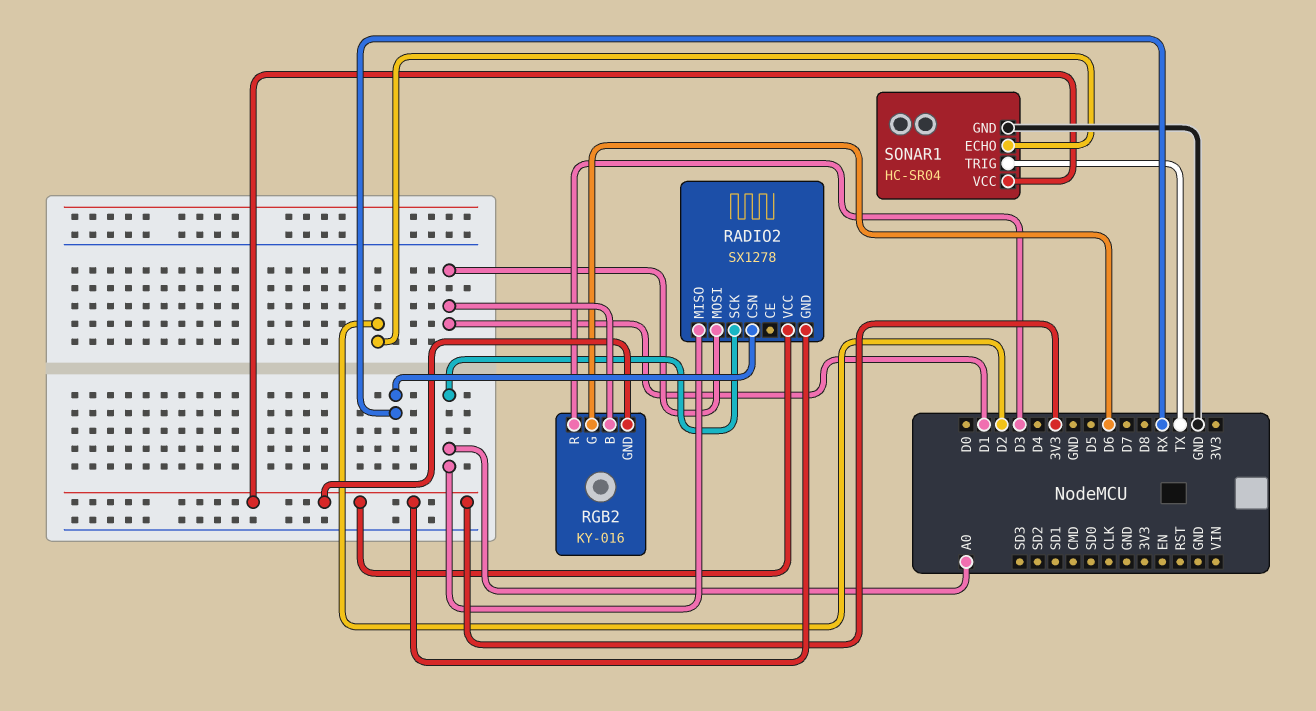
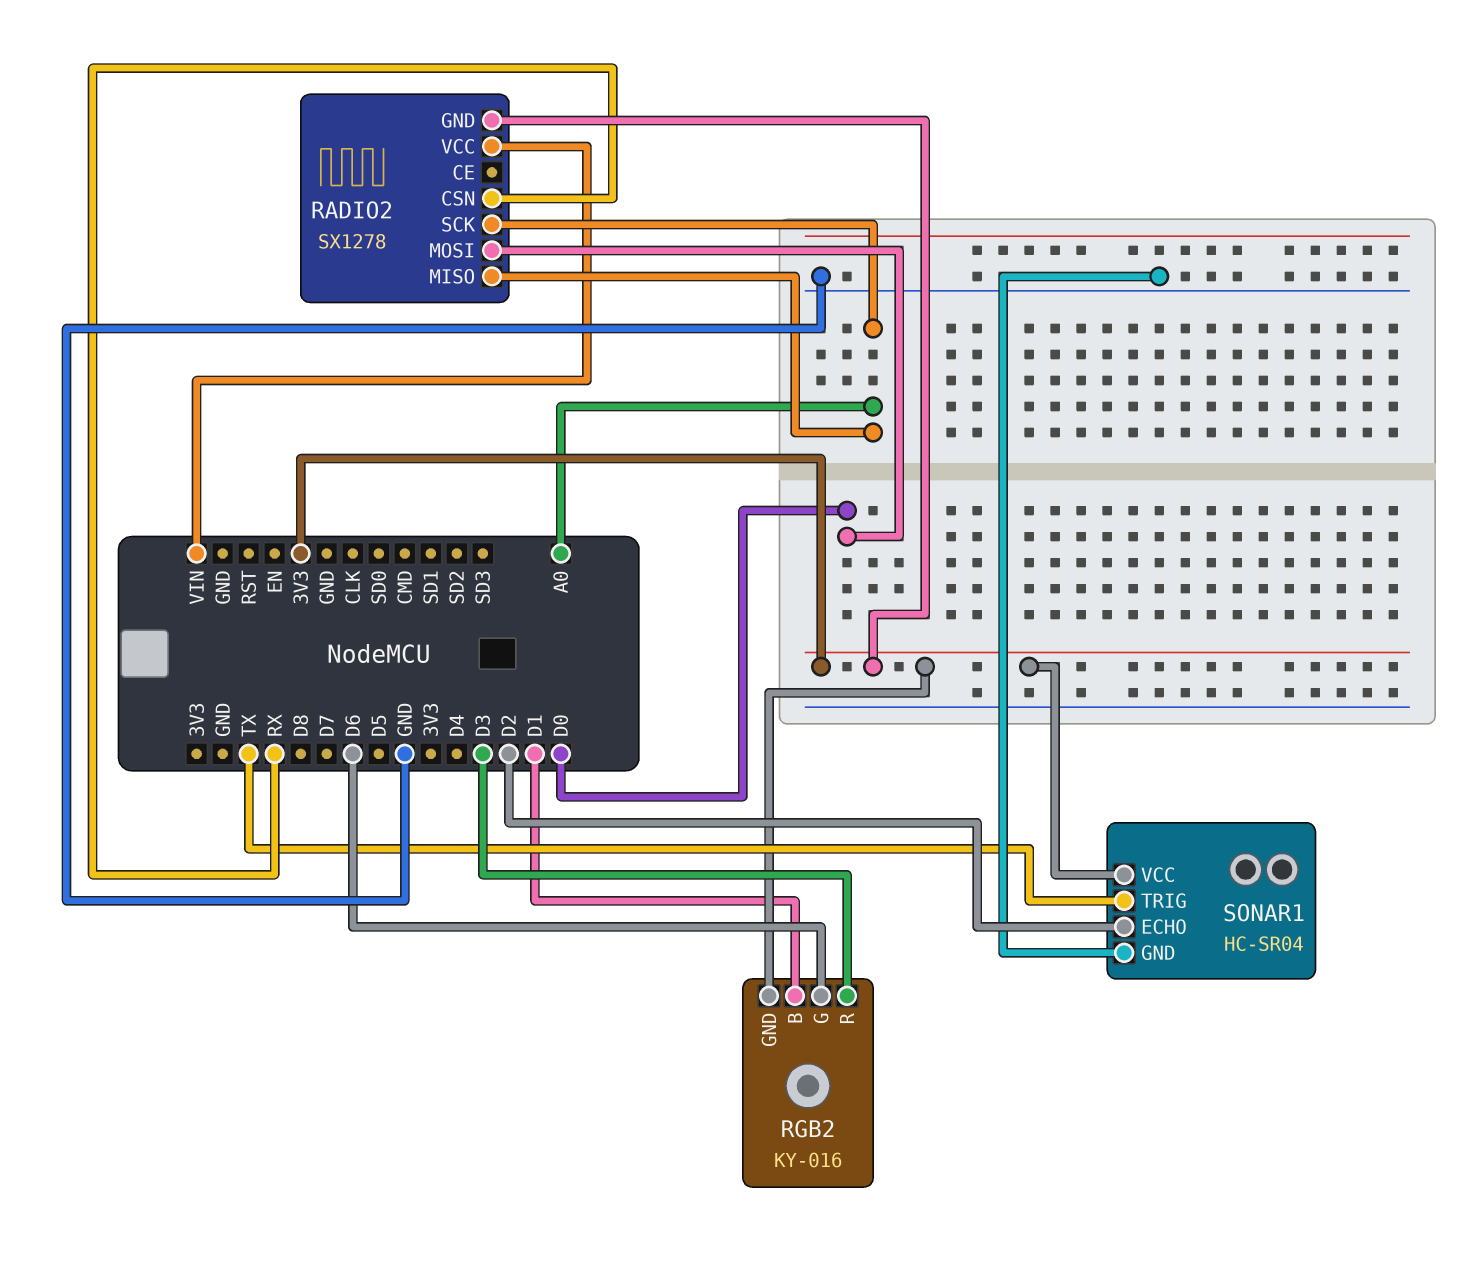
RADIO2 pin MOSI: D1 -> D0
RADIO2 pin VCC: 3V3 -> VIN

